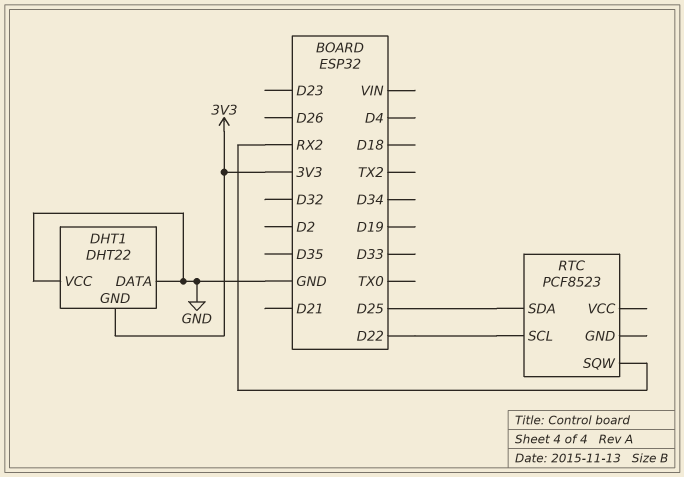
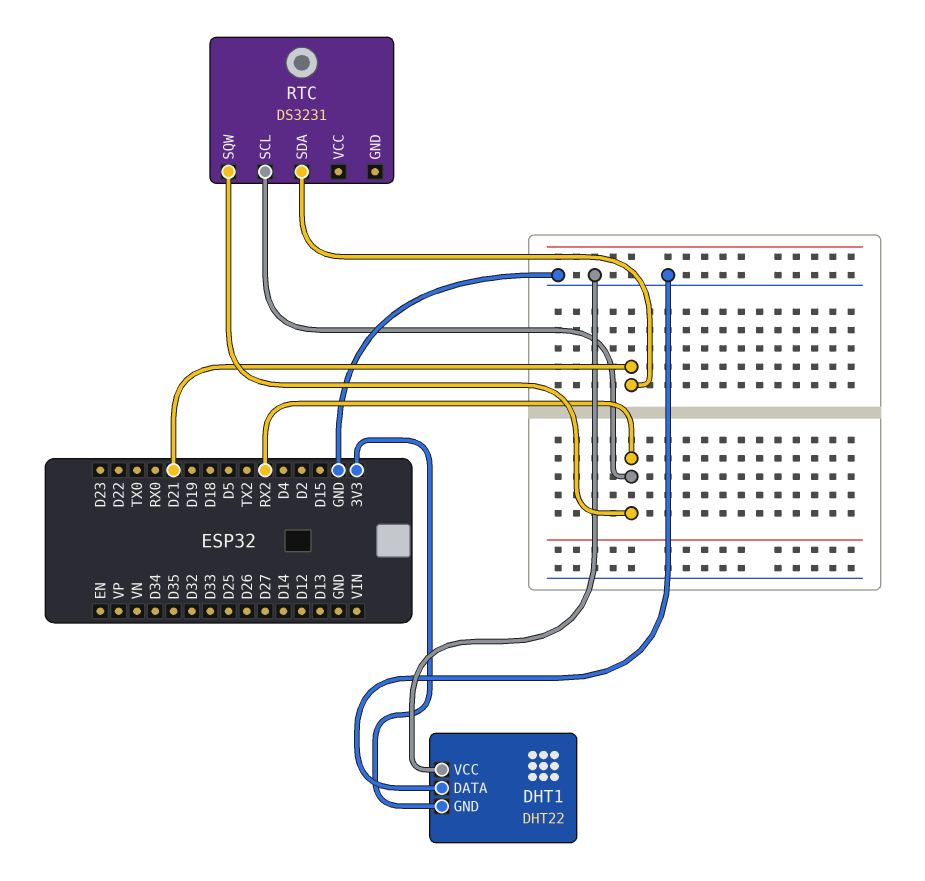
RTC: PCF8523 -> DS3231
RTC pin SCL: D22 -> RX2
RTC pin SDA: D25 -> D21

